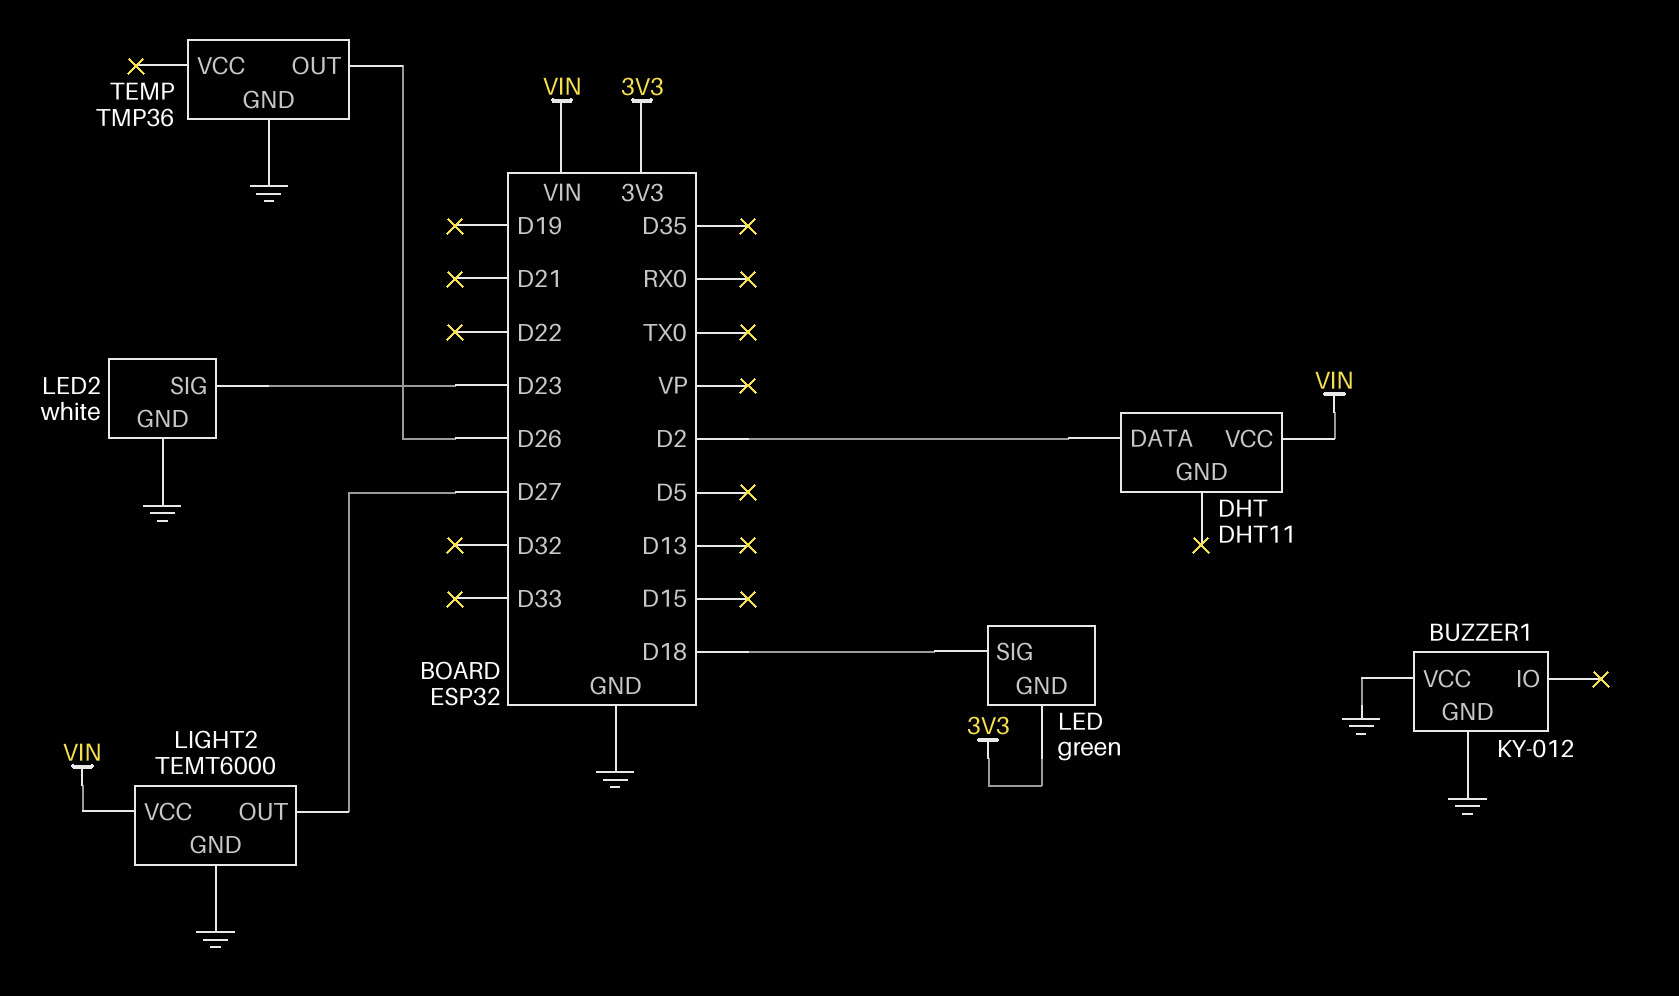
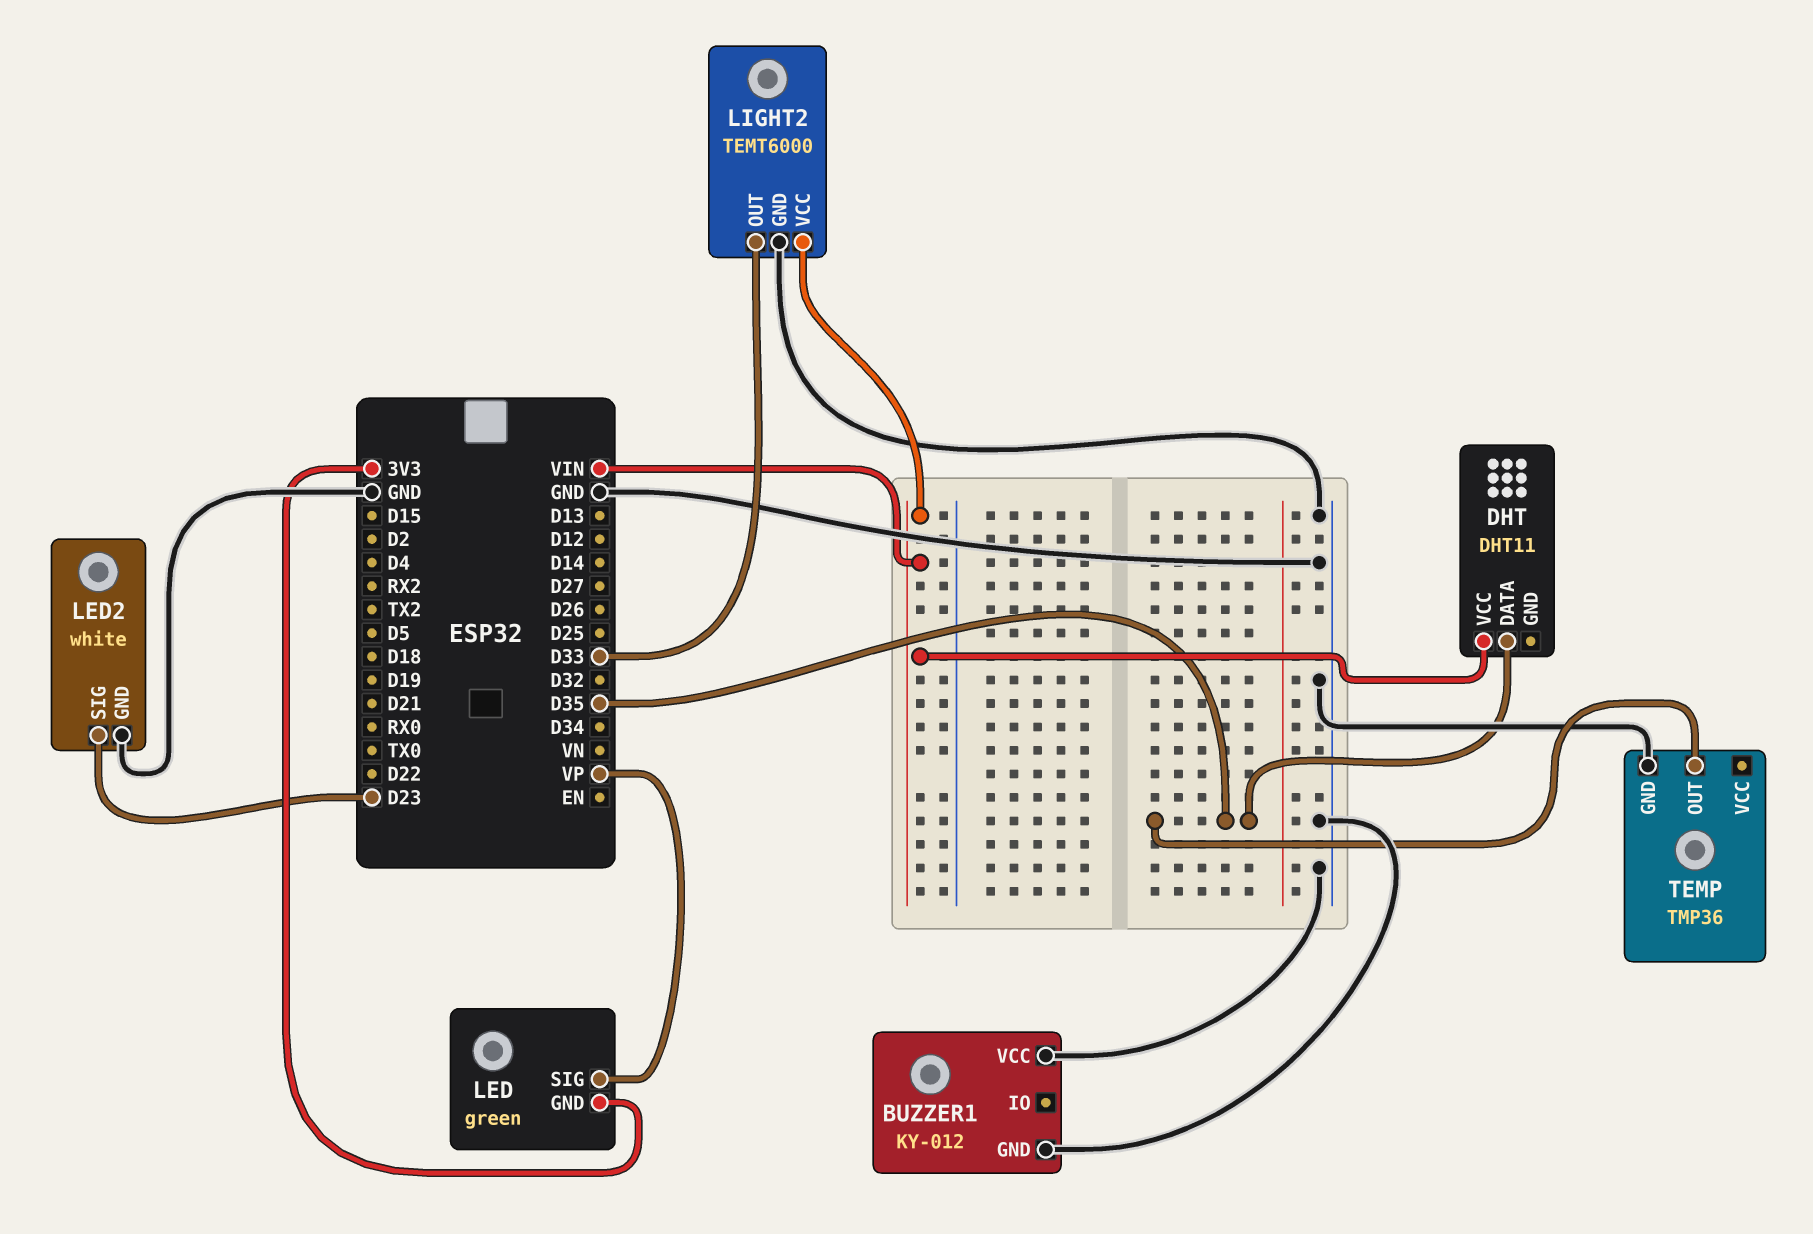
DHT pin DATA: D2 -> D35
LED pin SIG: D18 -> VP
LIGHT2 pin OUT: D27 -> D33
TEMP pin OUT: D26 -> D35

